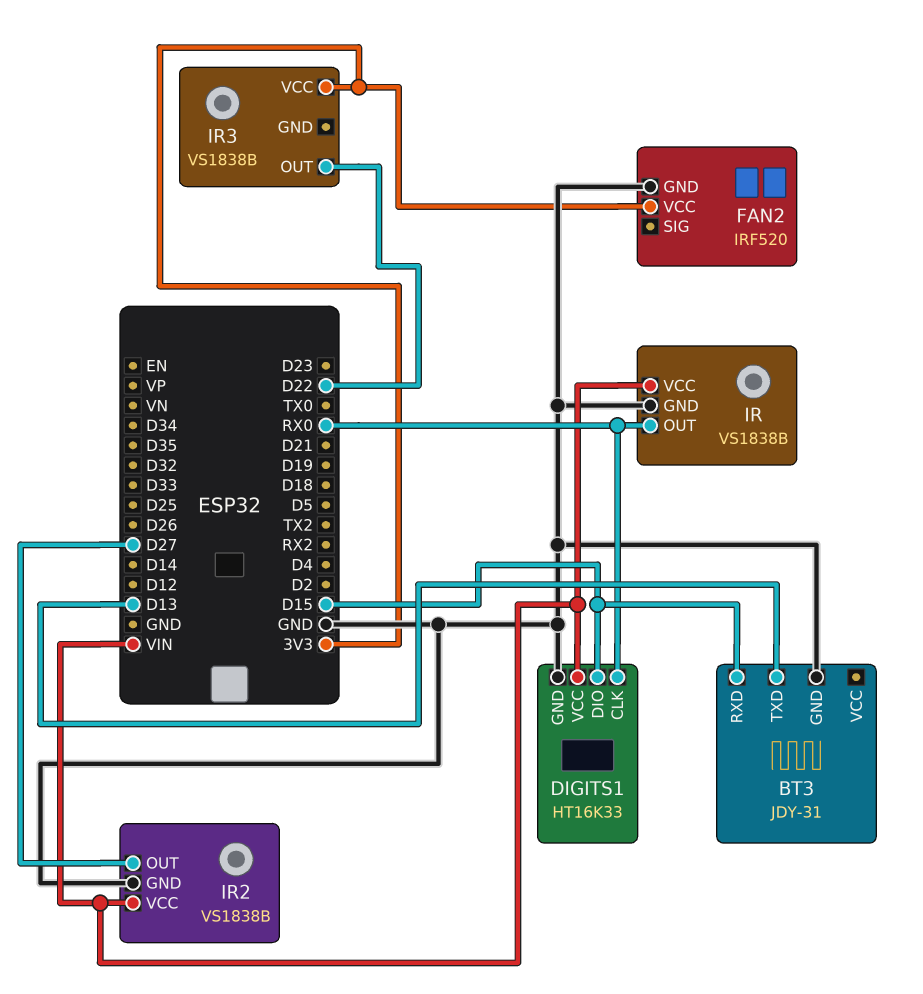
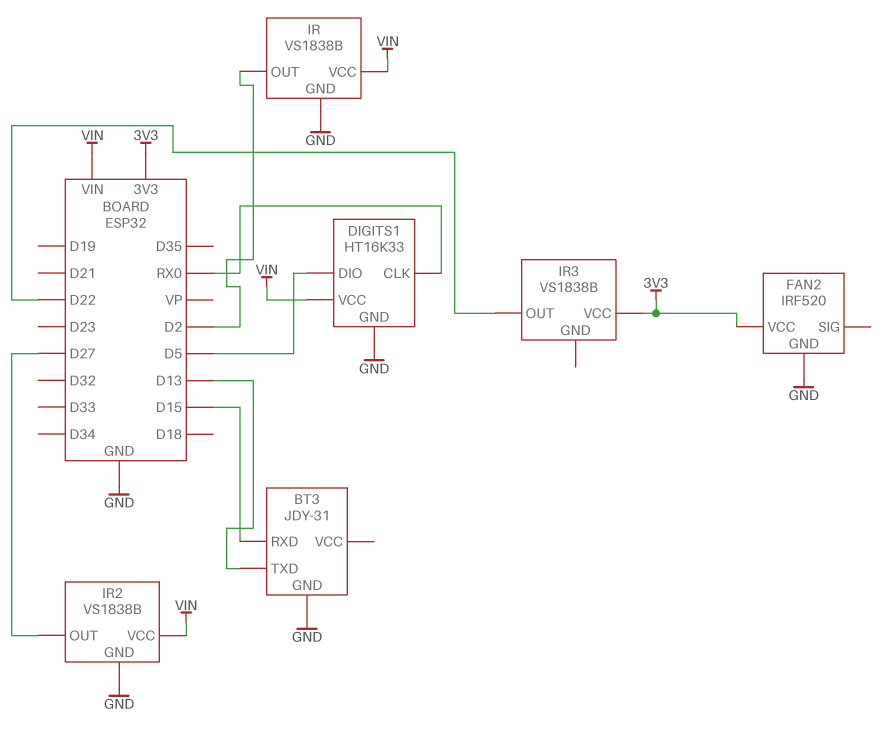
DIGITS1 pin DIO: D15 -> D5
IR pin OUT: RX0 -> D2

